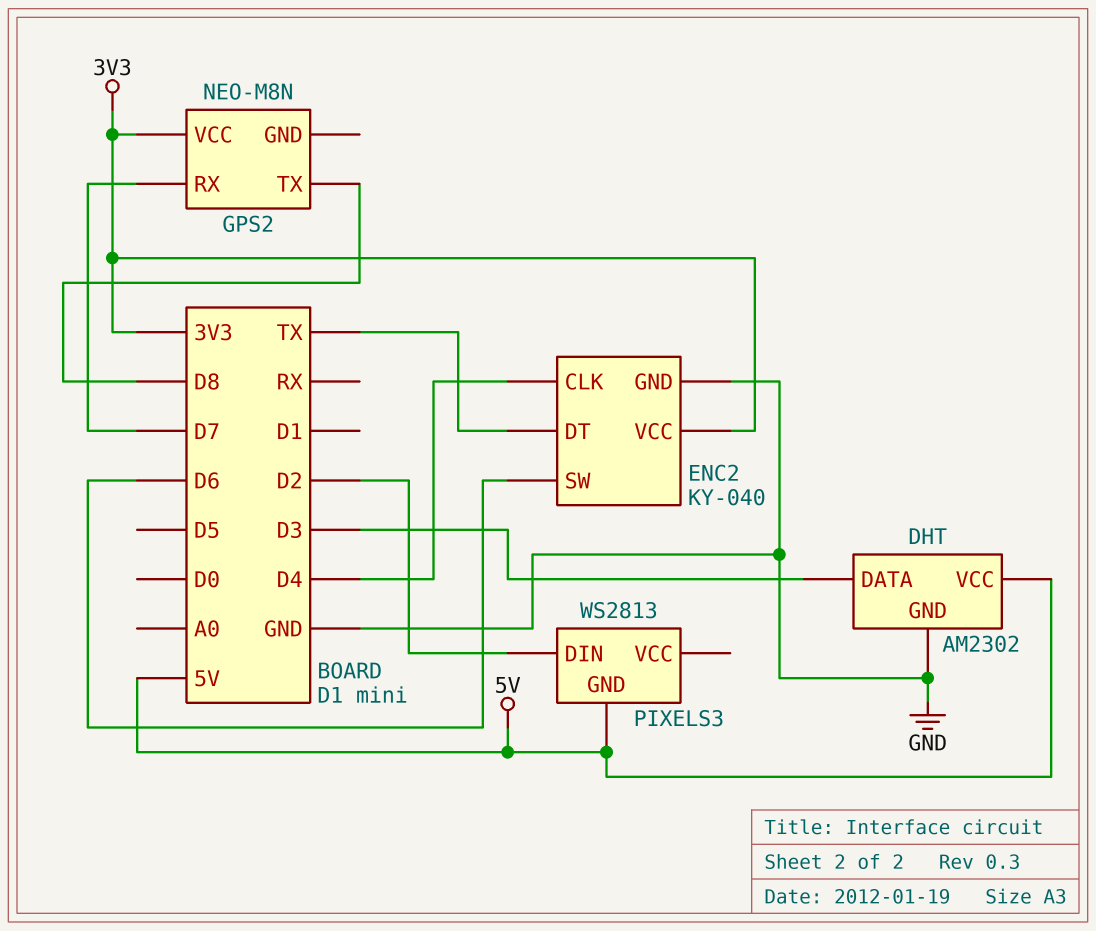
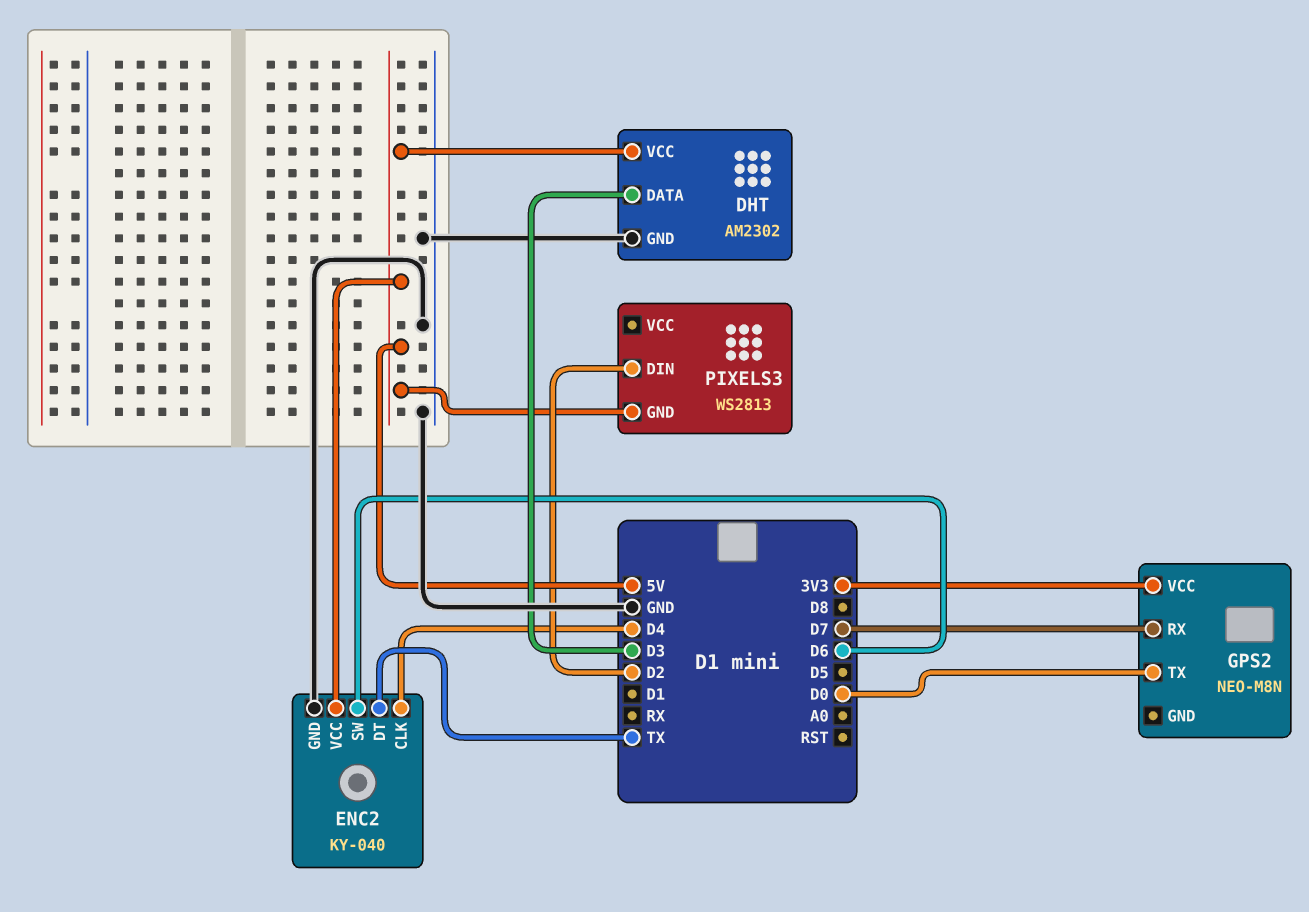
ENC2 pin VCC: 3V3 -> 5V
GPS2 pin TX: D8 -> D0

